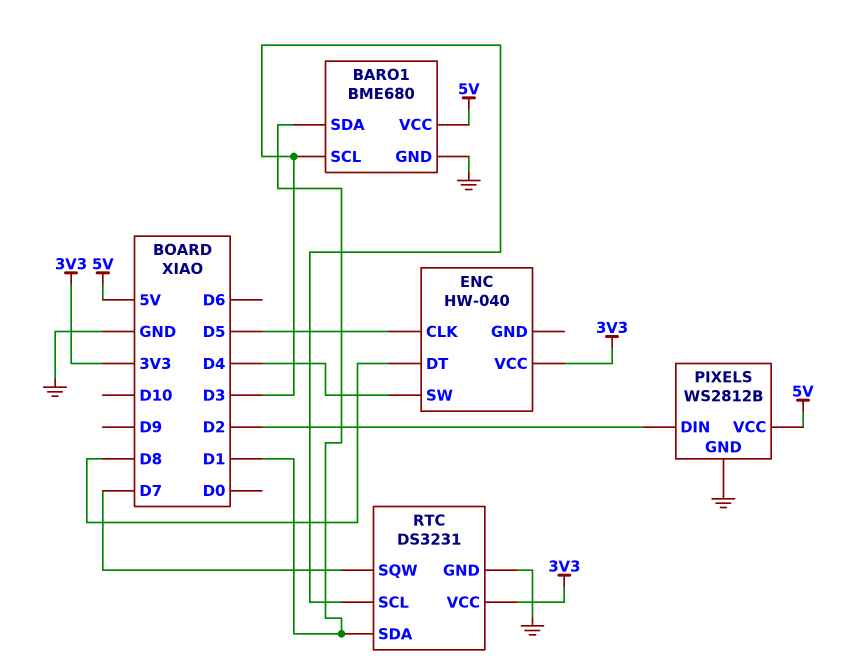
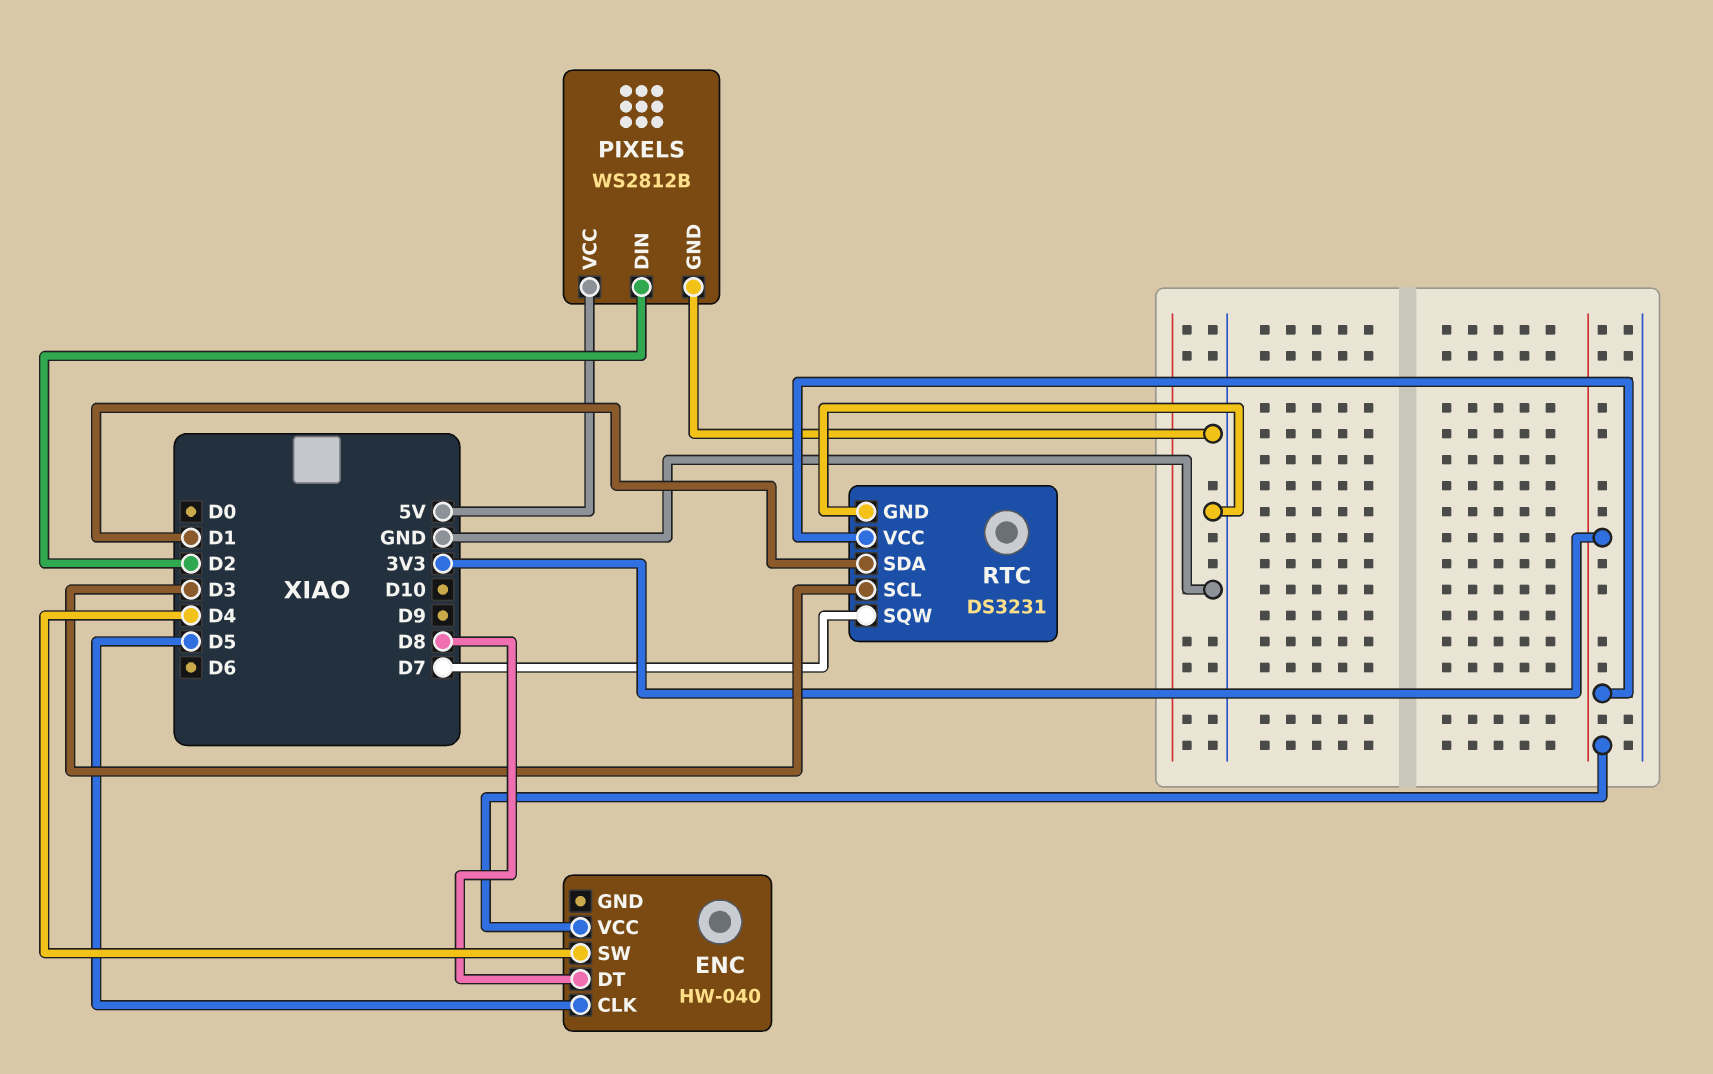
BARO1: BME680 -> none
BARO1 pin GND: GND -> none
BARO1 pin SCL: D3 -> none
BARO1 pin SDA: D1 -> none
BARO1 pin VCC: 5V -> none

